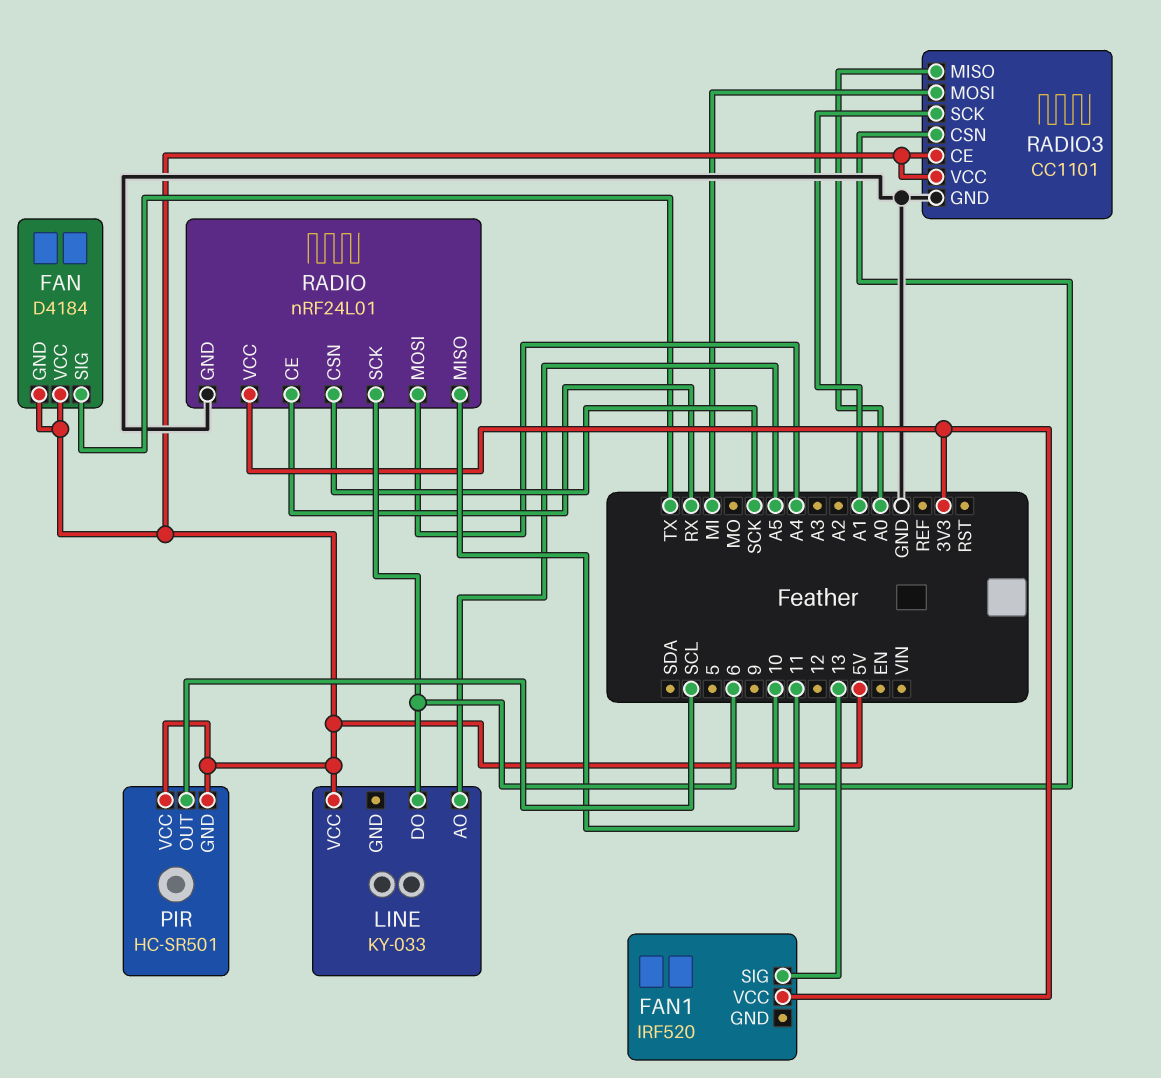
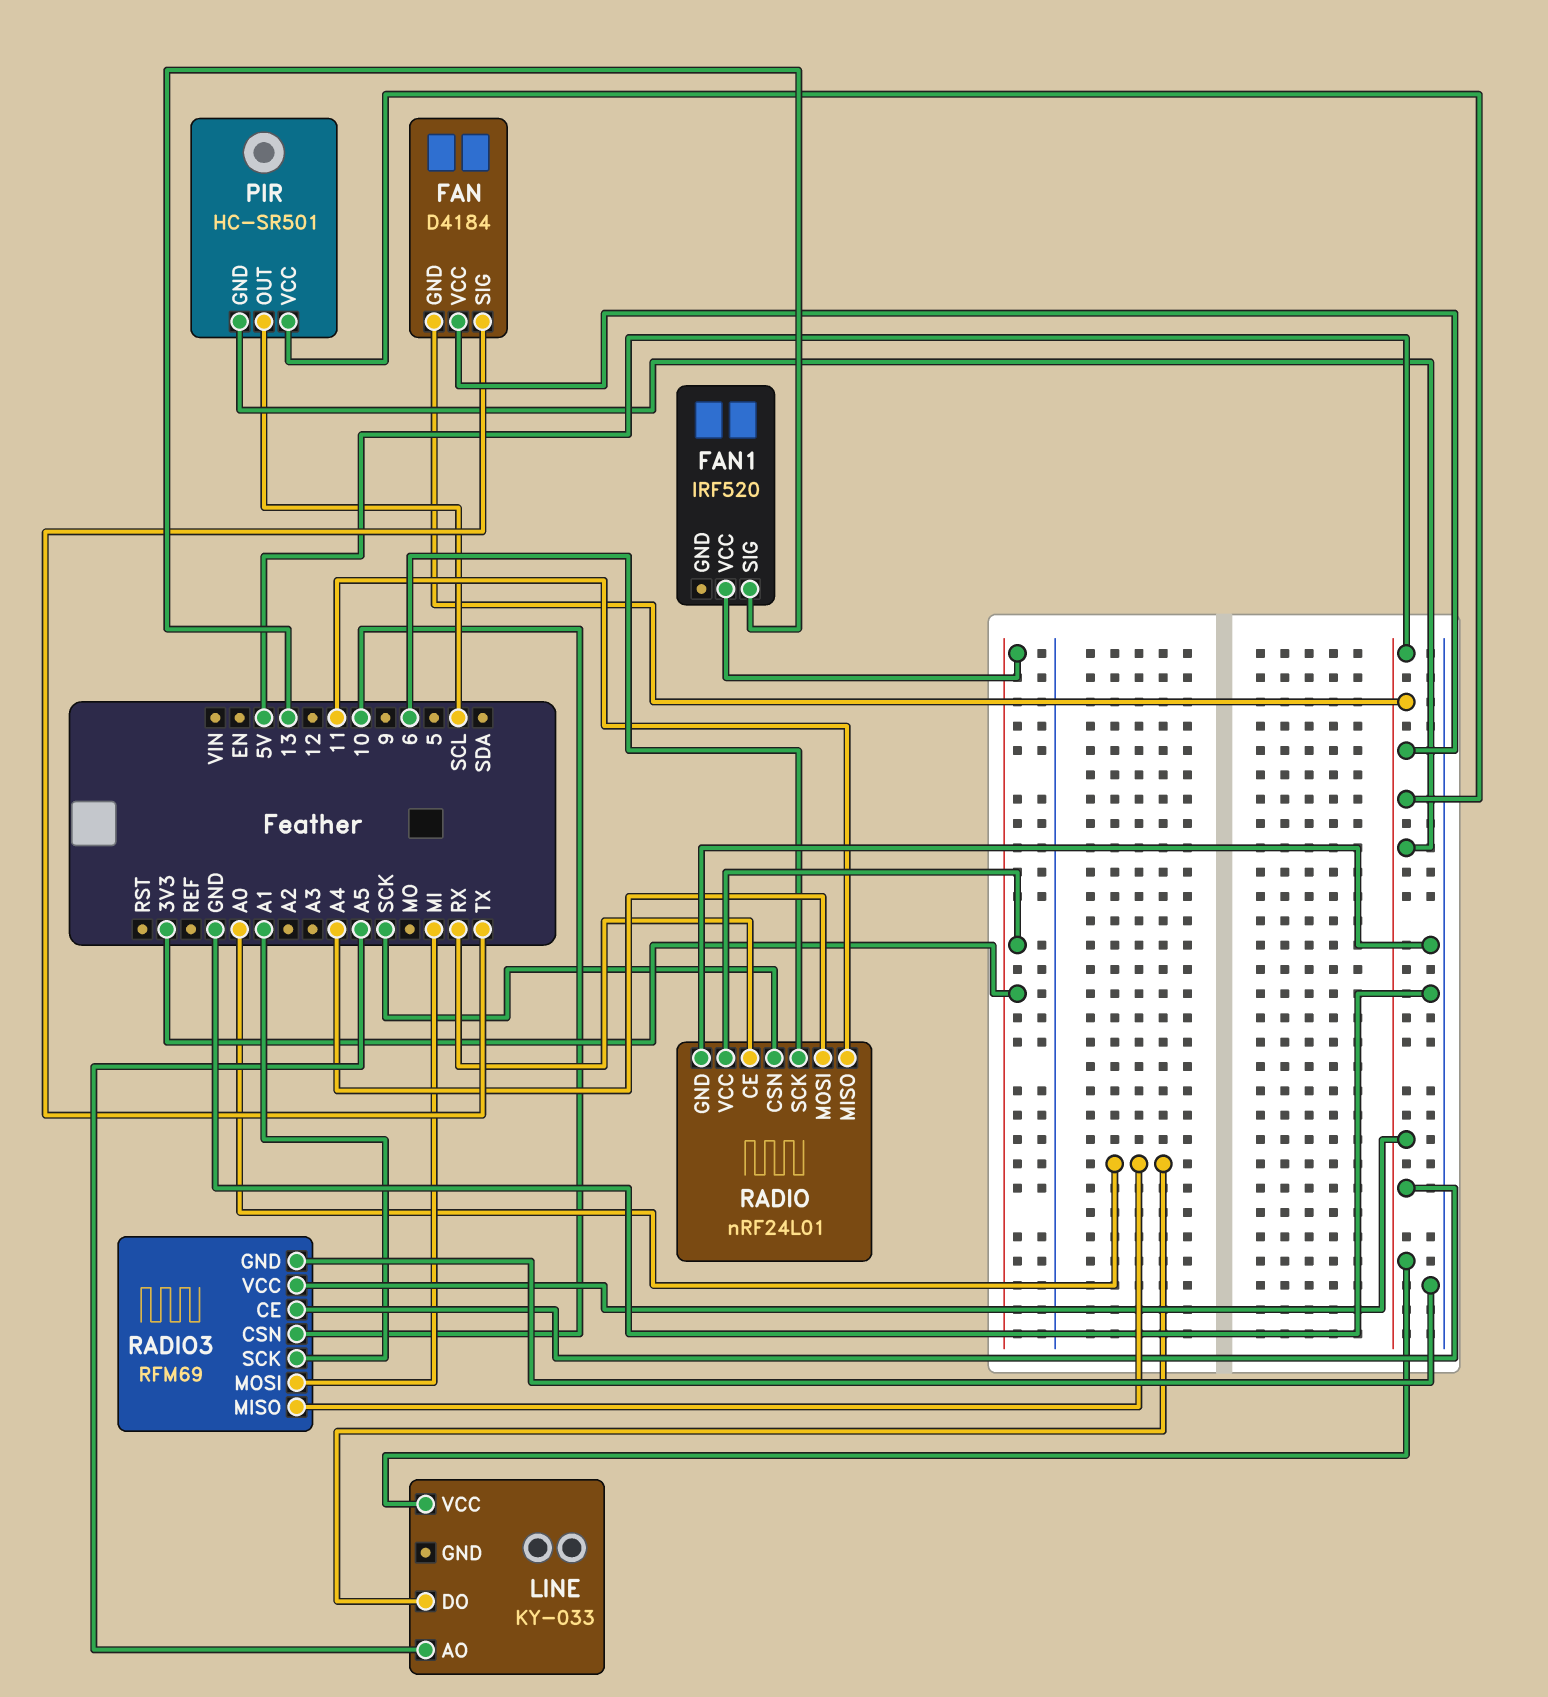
LINE pin DO: 6 -> A0
RADIO3: CC1101 -> RFM69

